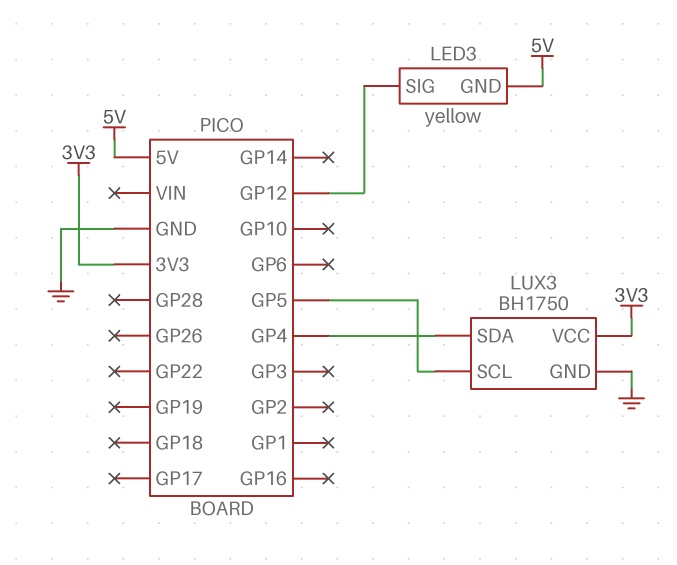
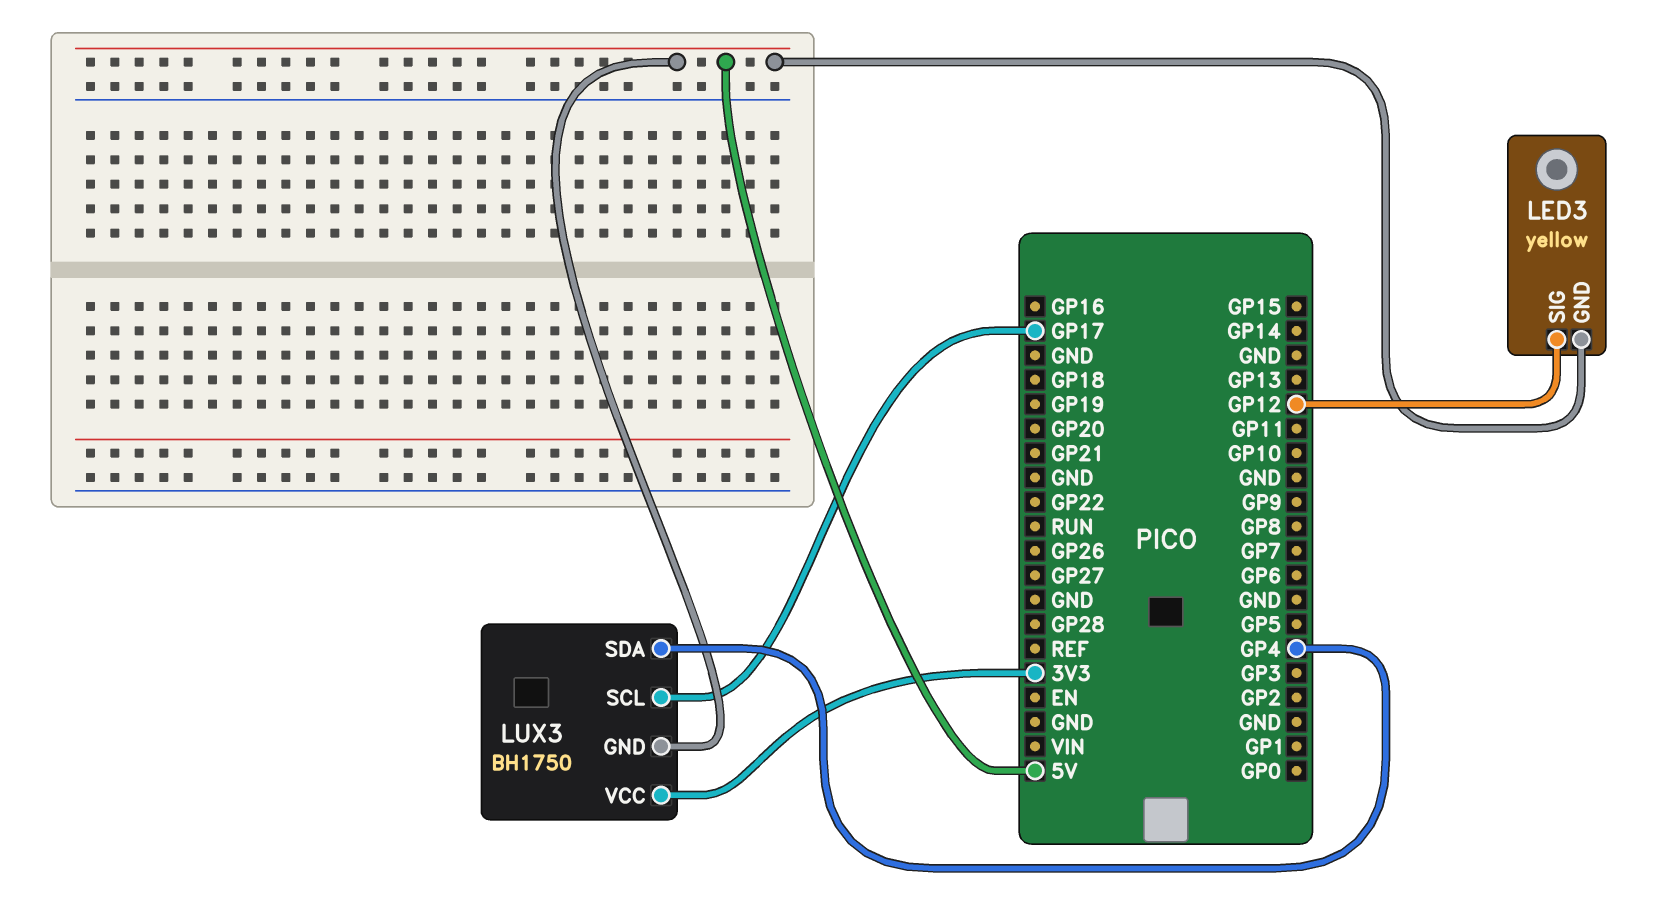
LUX3 pin GND: GND -> 5V
LUX3 pin SCL: GP5 -> GP17

